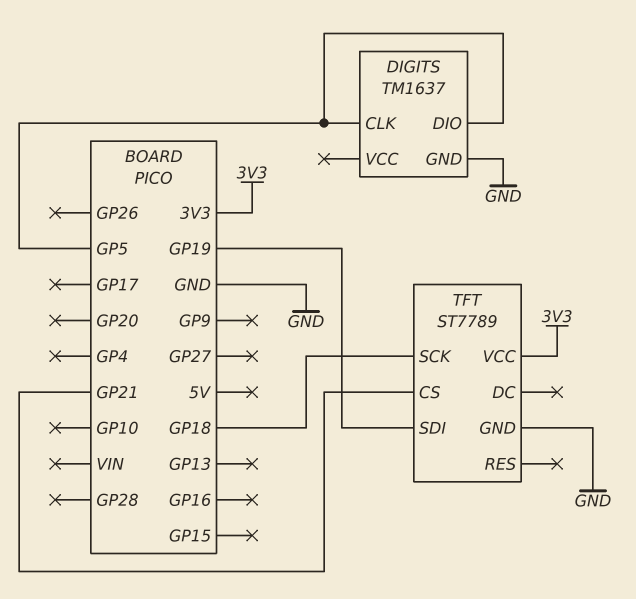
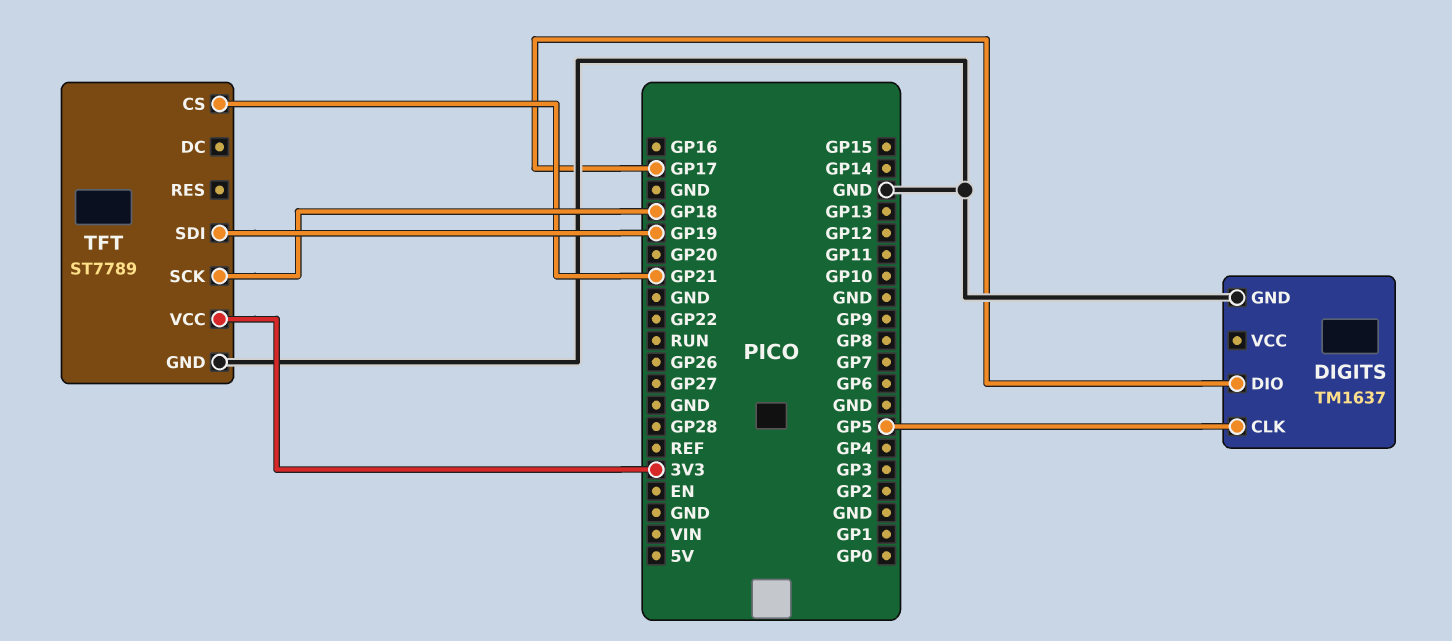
DIGITS pin DIO: GP5 -> GP17

